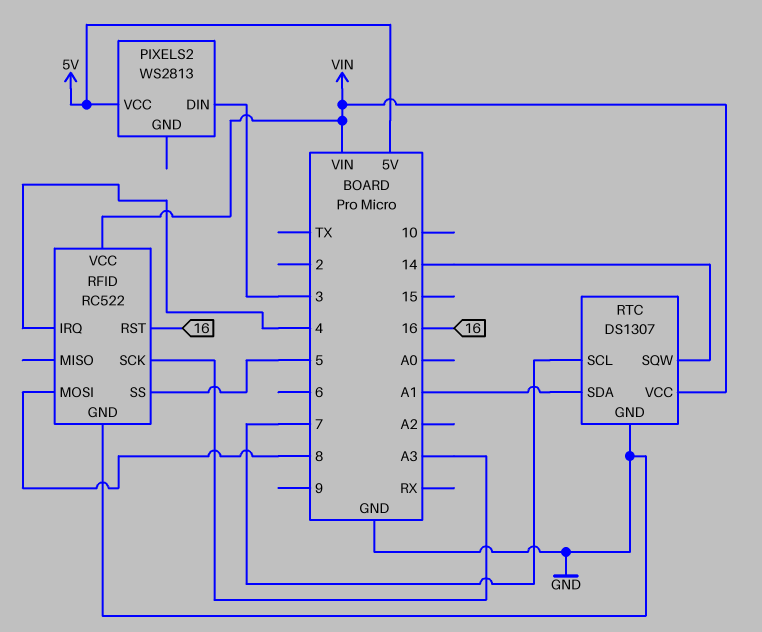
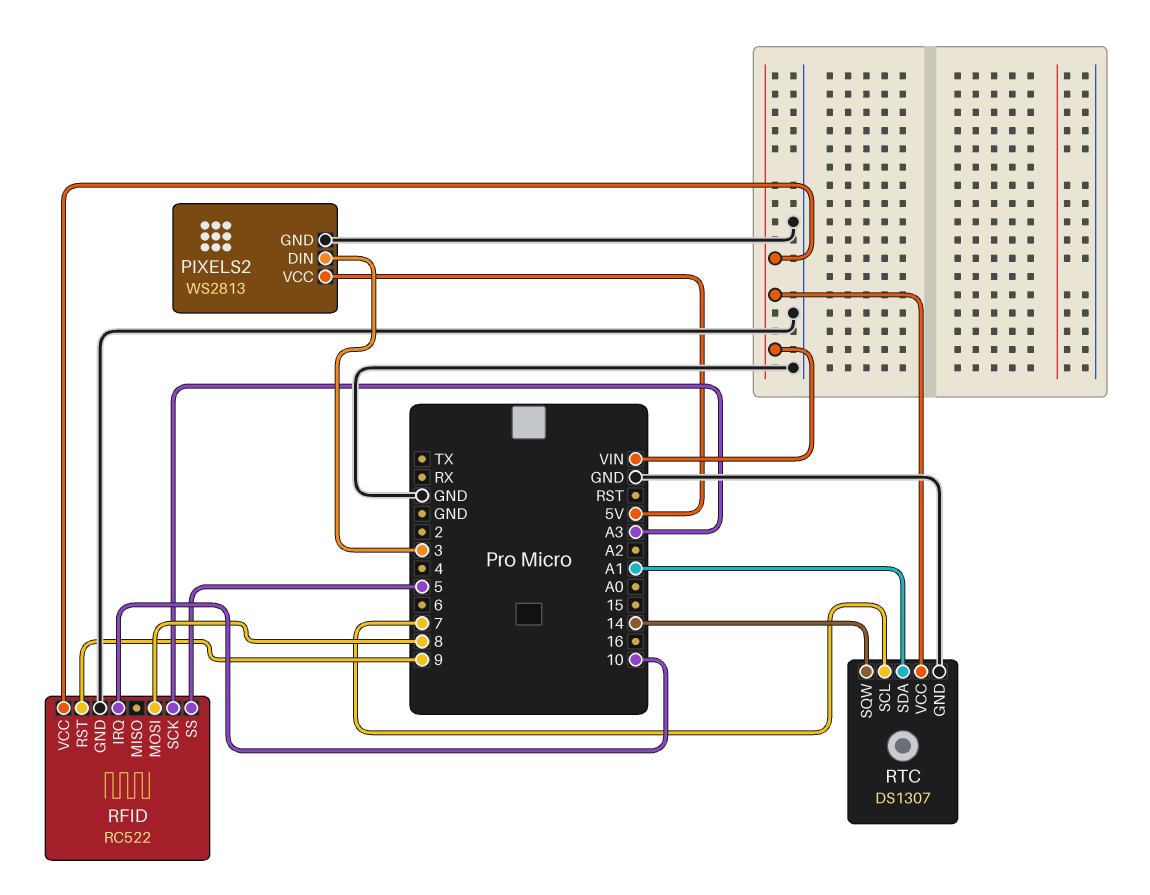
PIXELS2 pin GND: none -> GND
RFID pin IRQ: 4 -> 10
RFID pin RST: 16 -> 9

